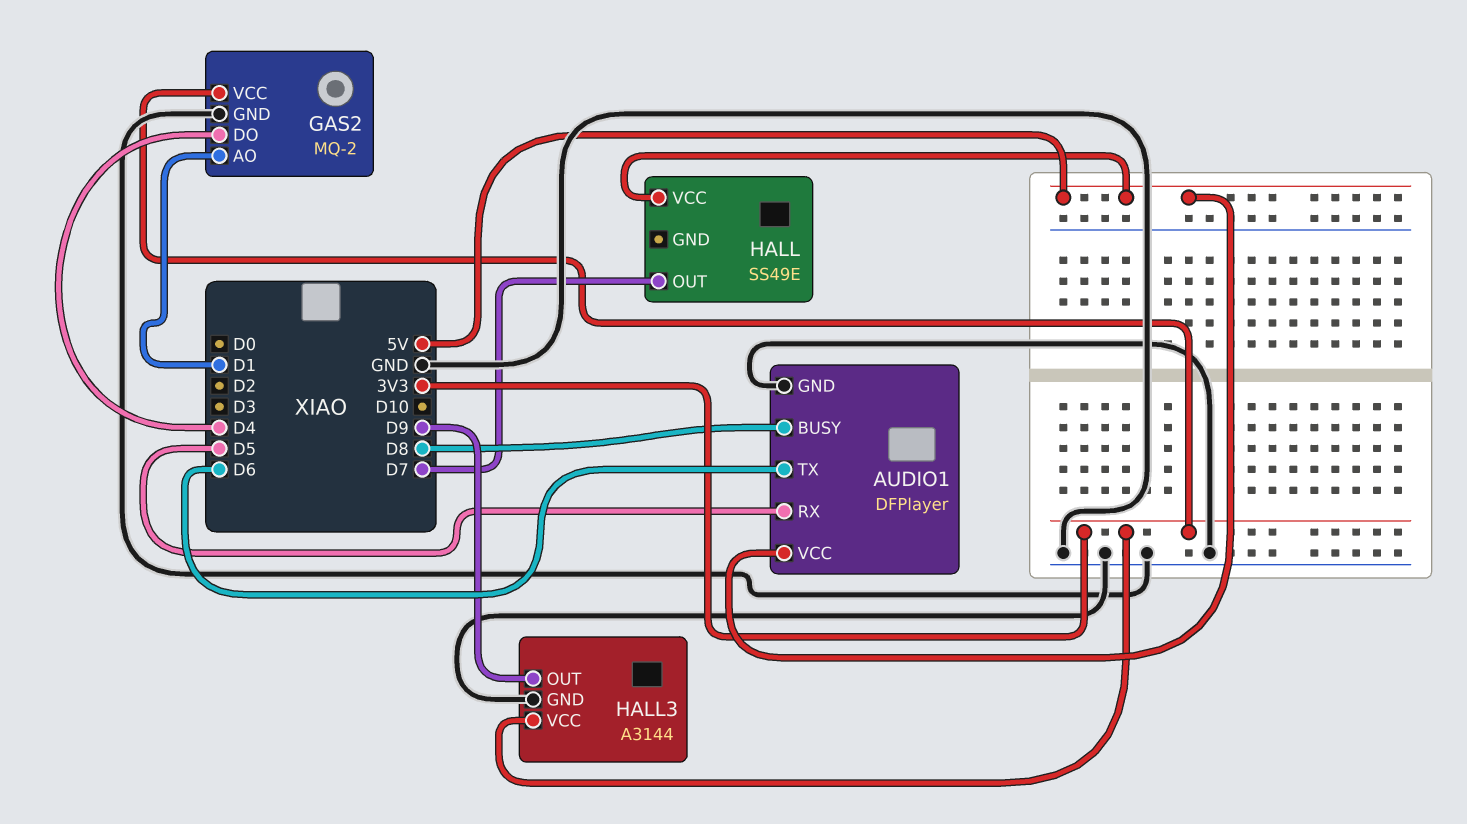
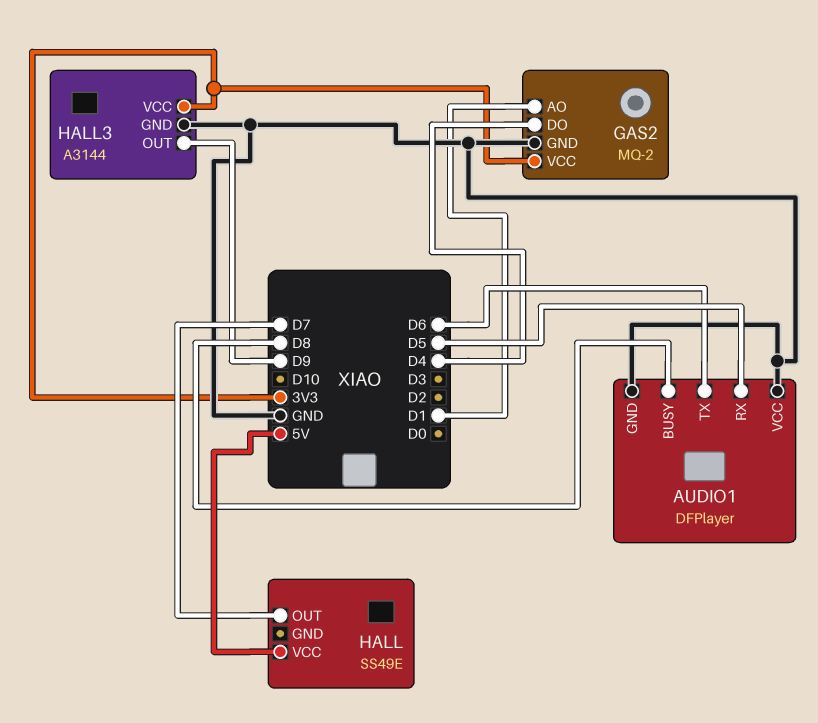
AUDIO1 pin VCC: 5V -> GND

